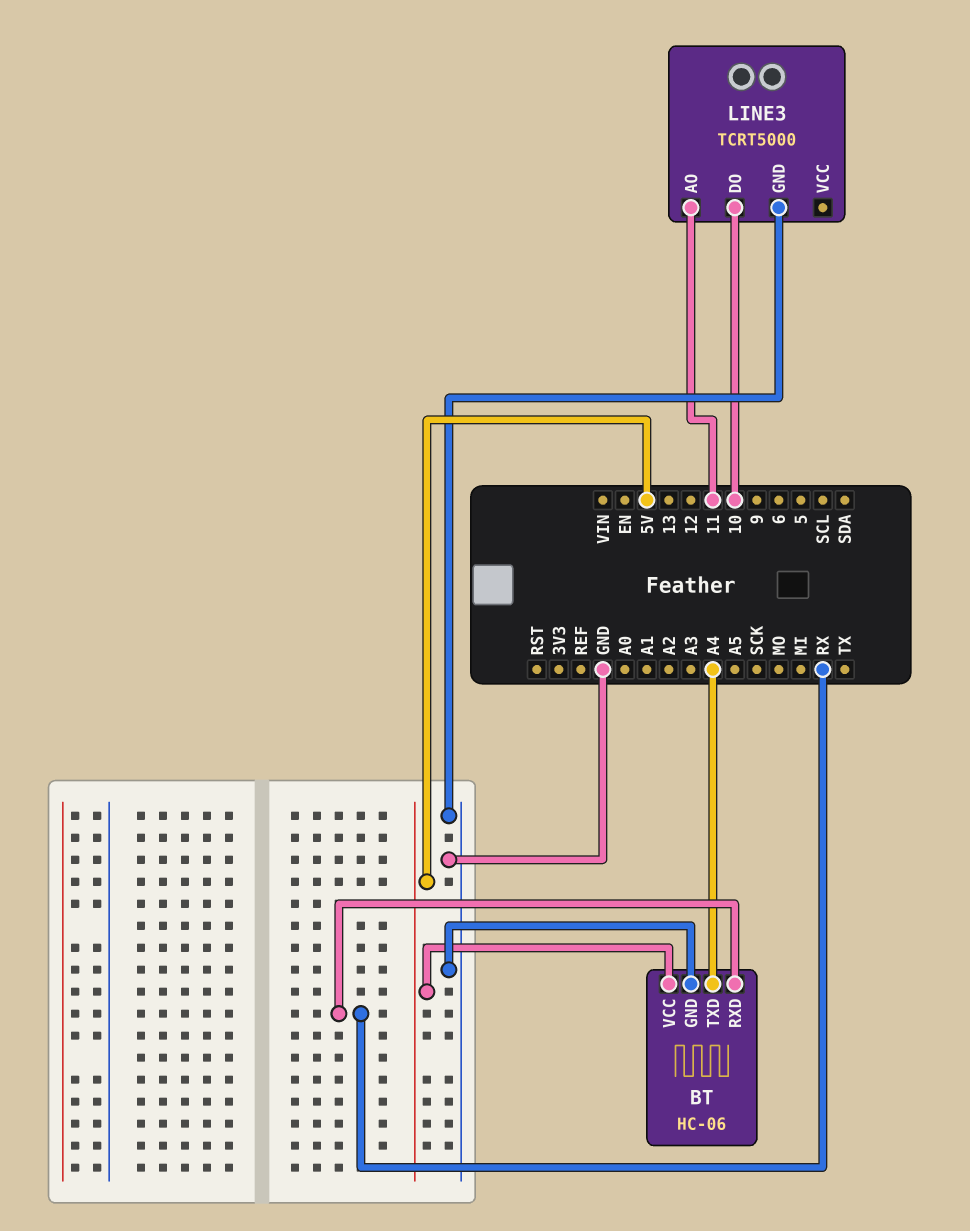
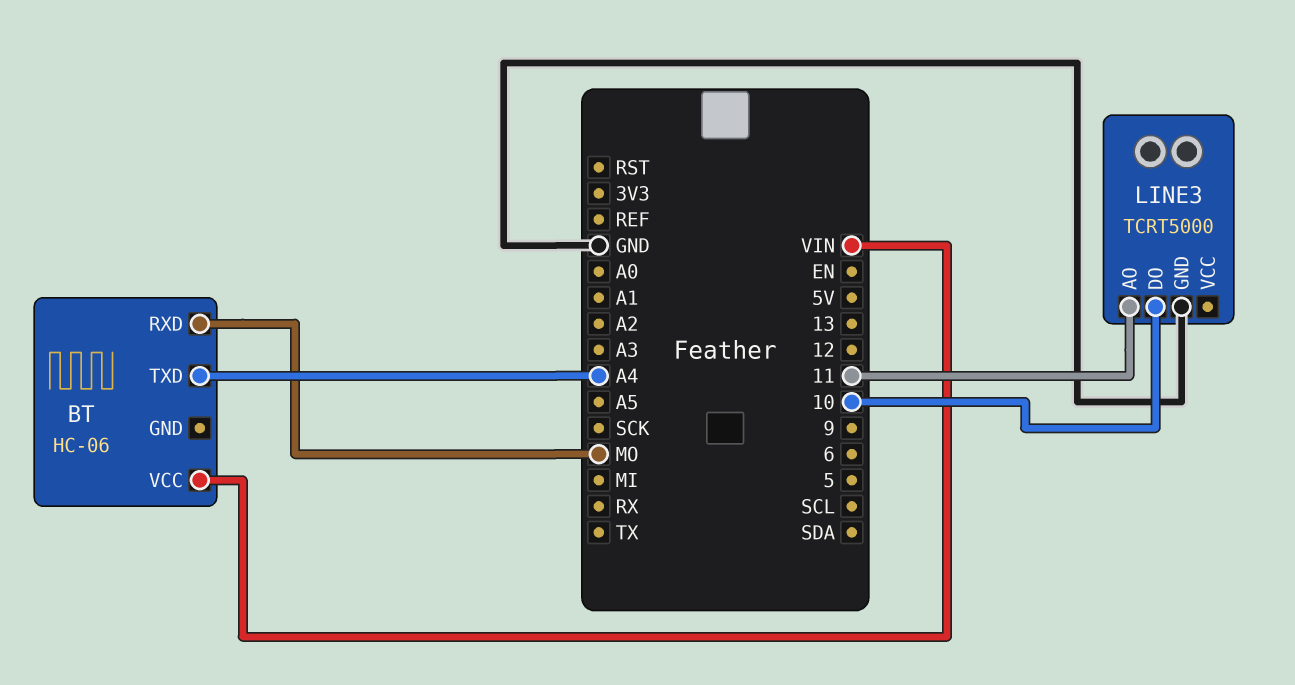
BT pin GND: GND -> none
BT pin RXD: RX -> MO
BT pin VCC: 5V -> VIN

